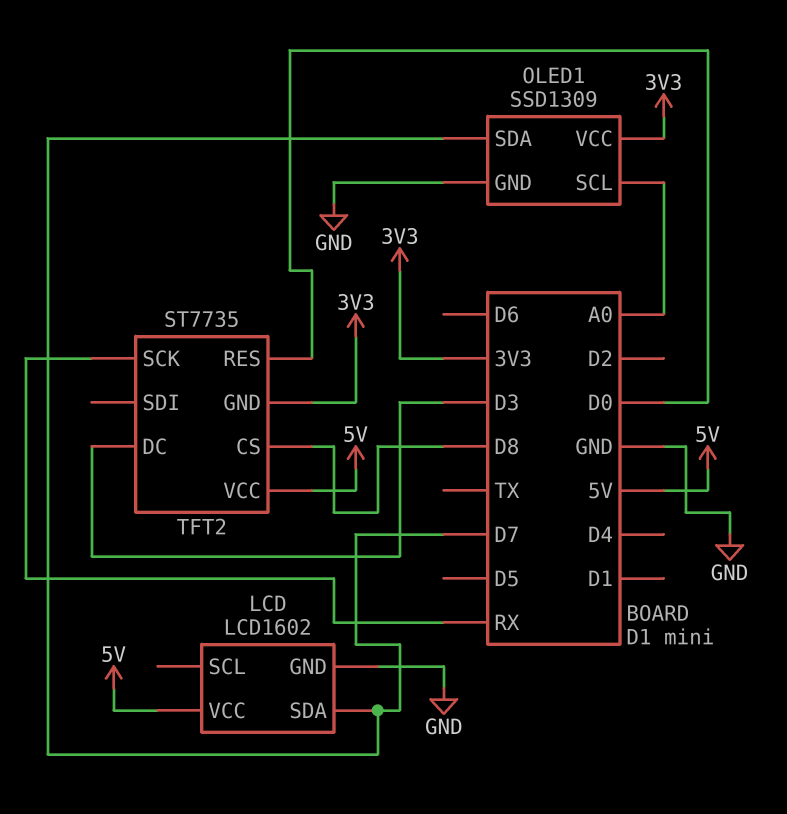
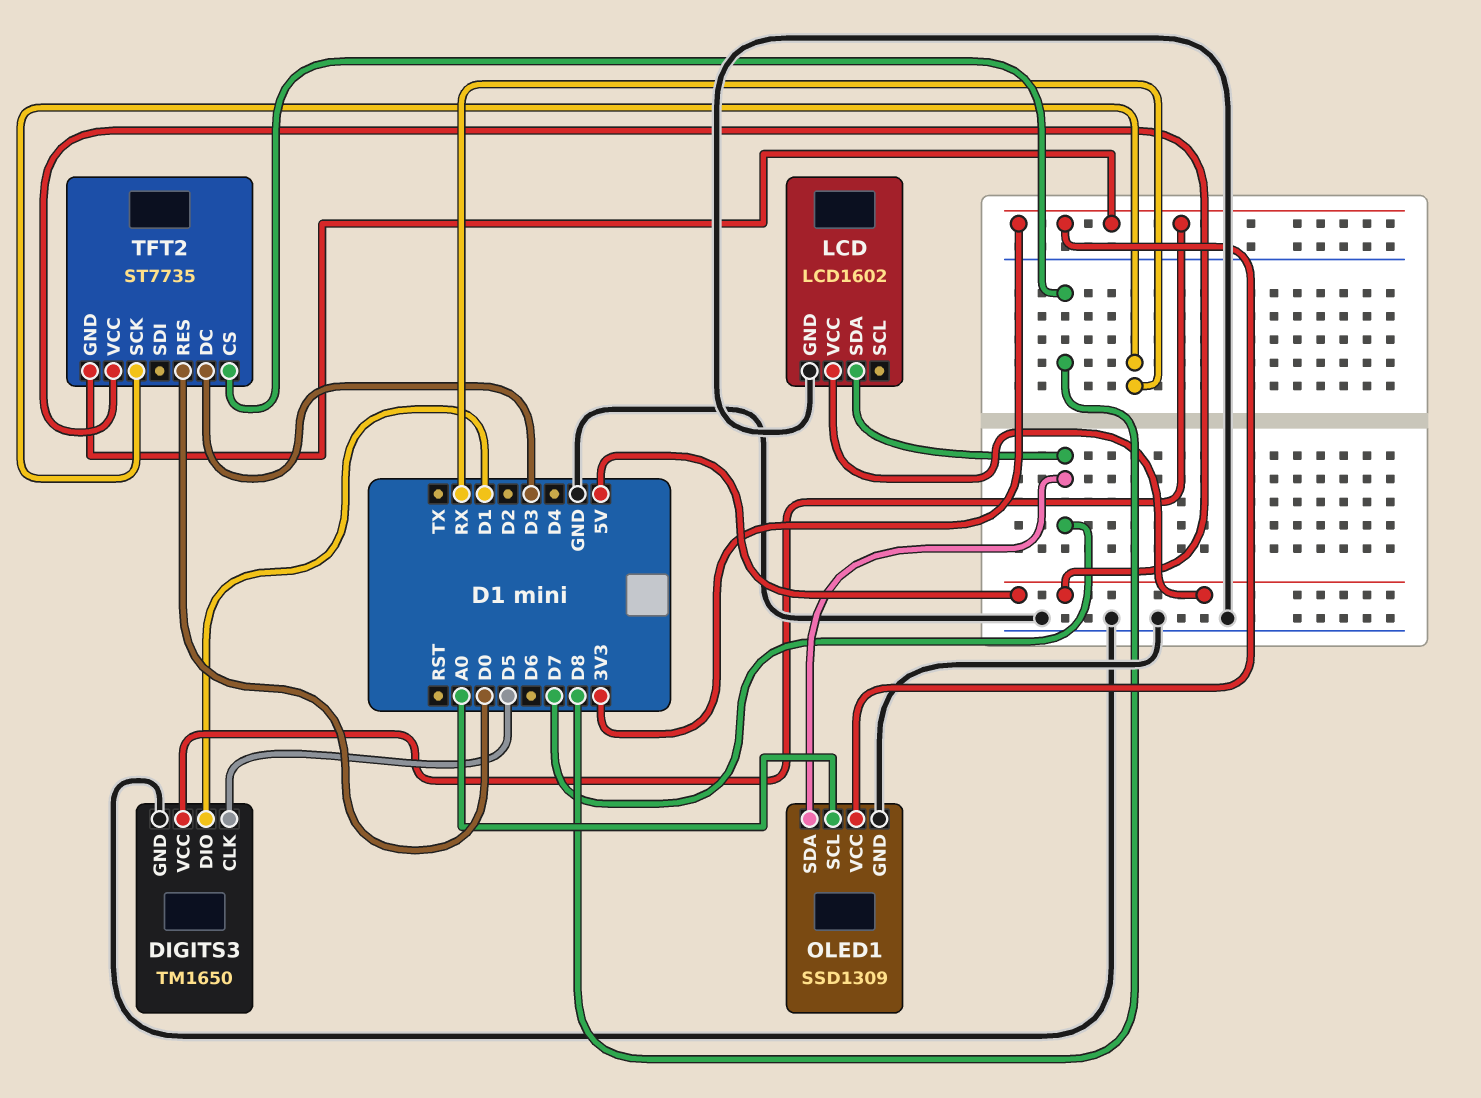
DIGITS3: none -> TM1650
DIGITS3 pin CLK: none -> D5
DIGITS3 pin DIO: none -> D1
DIGITS3 pin GND: none -> GND
DIGITS3 pin VCC: none -> 3V3

